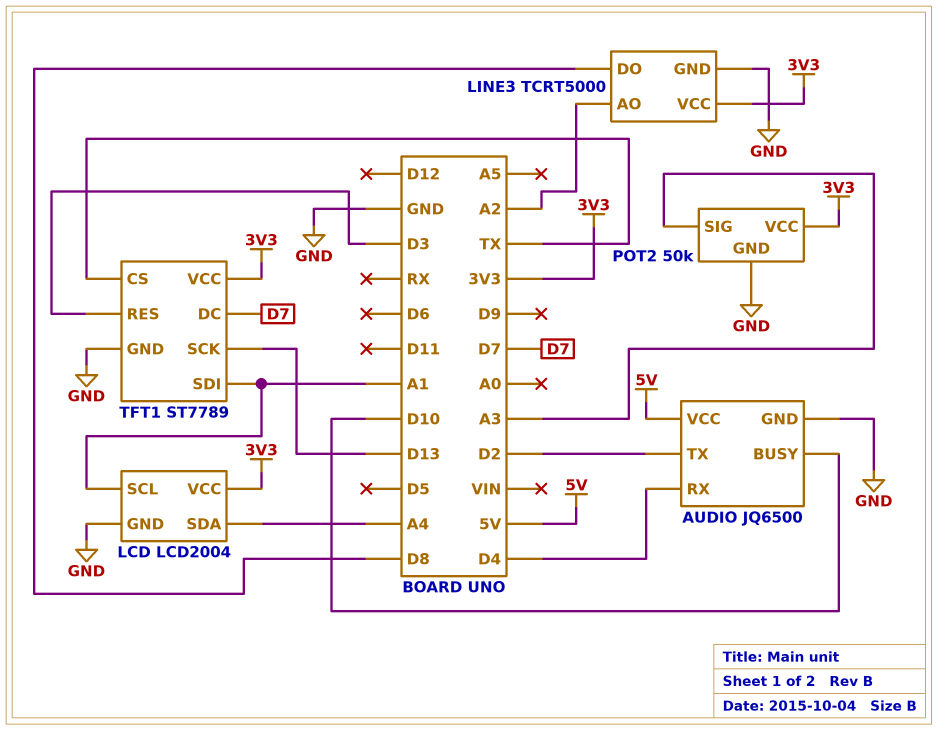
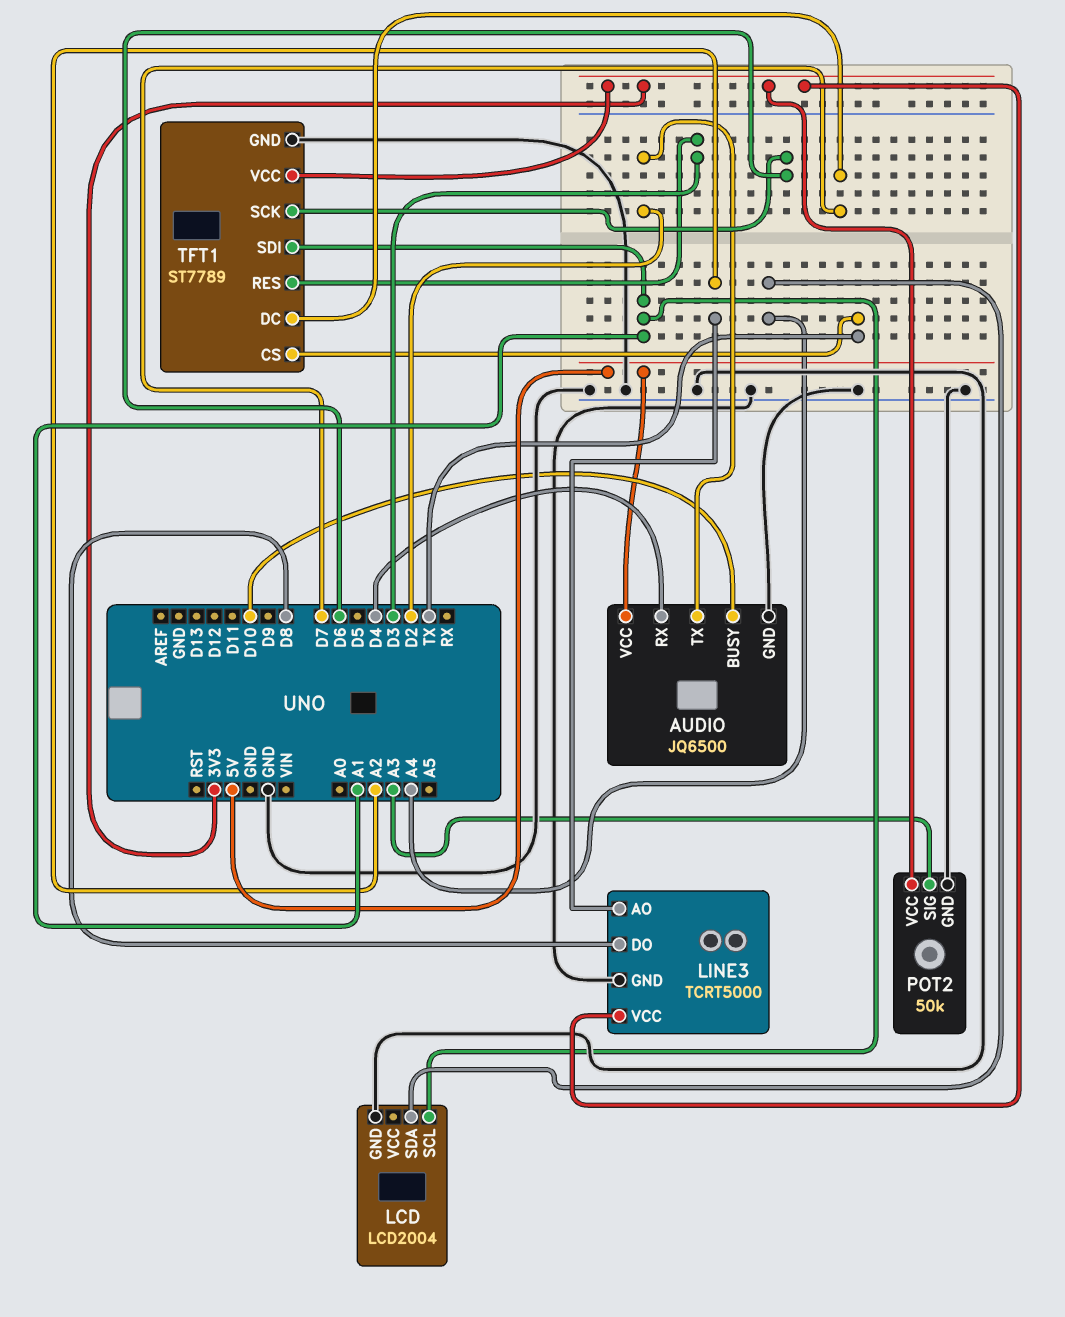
LCD pin VCC: 3V3 -> none
TFT1 pin SCK: D13 -> D6

